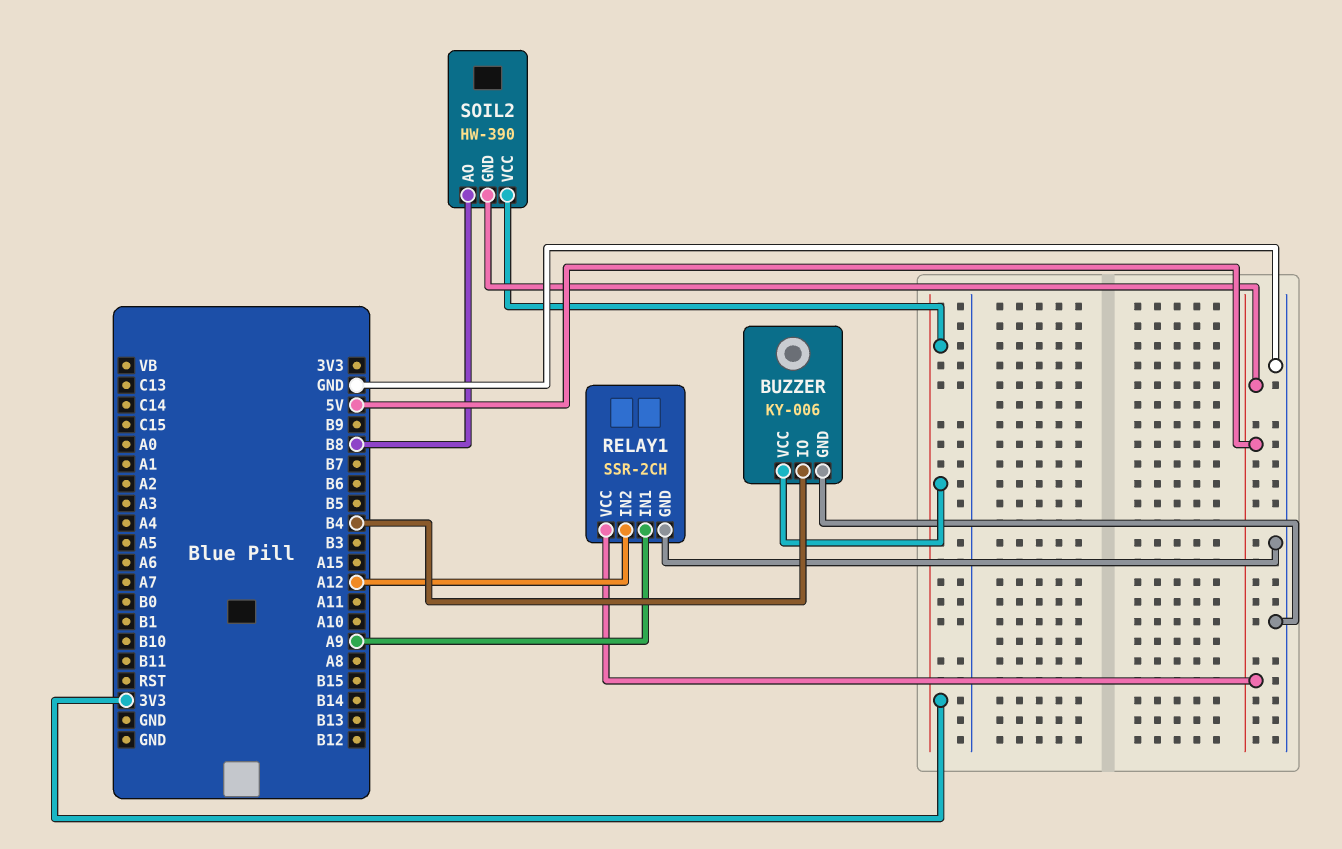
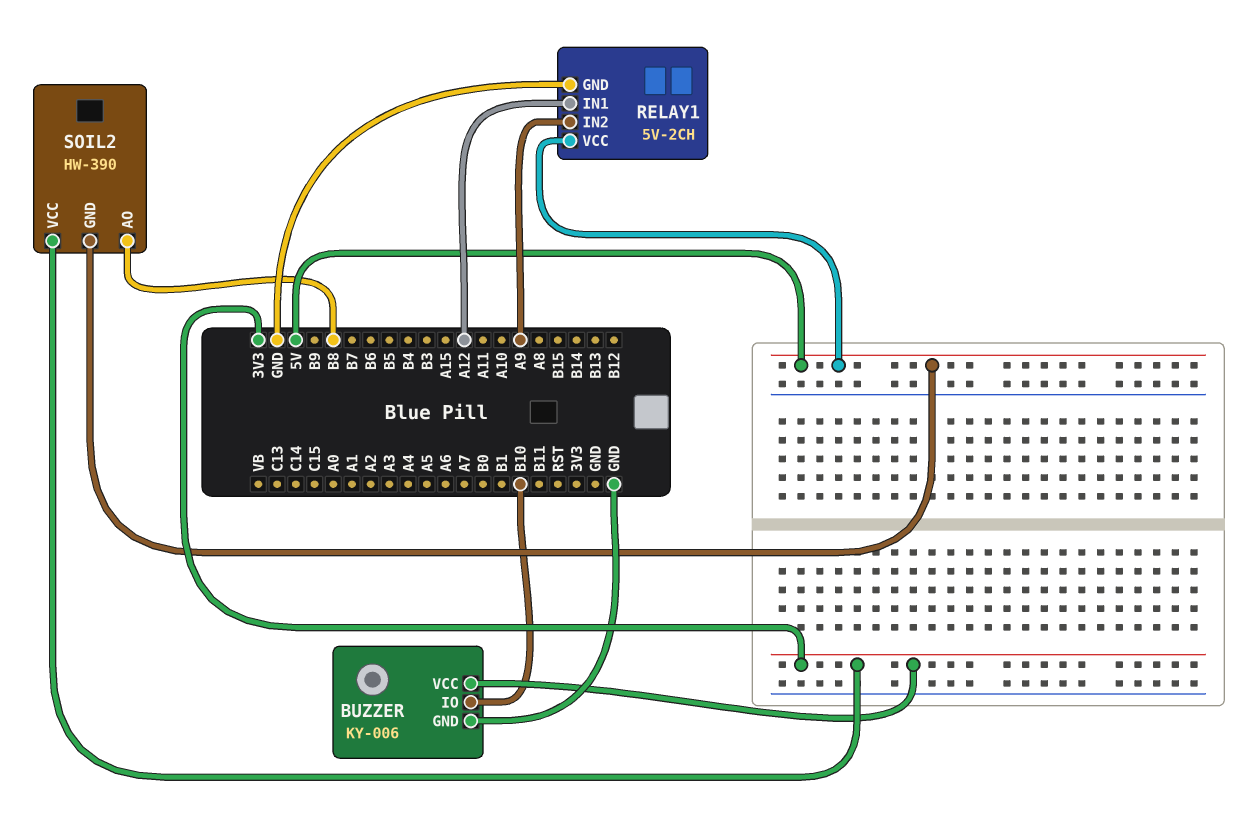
BUZZER pin IO: B4 -> B10
RELAY1: SSR-2CH -> 5V-2CH
RELAY1 pin IN1: A9 -> A12
RELAY1 pin IN2: A12 -> A9

